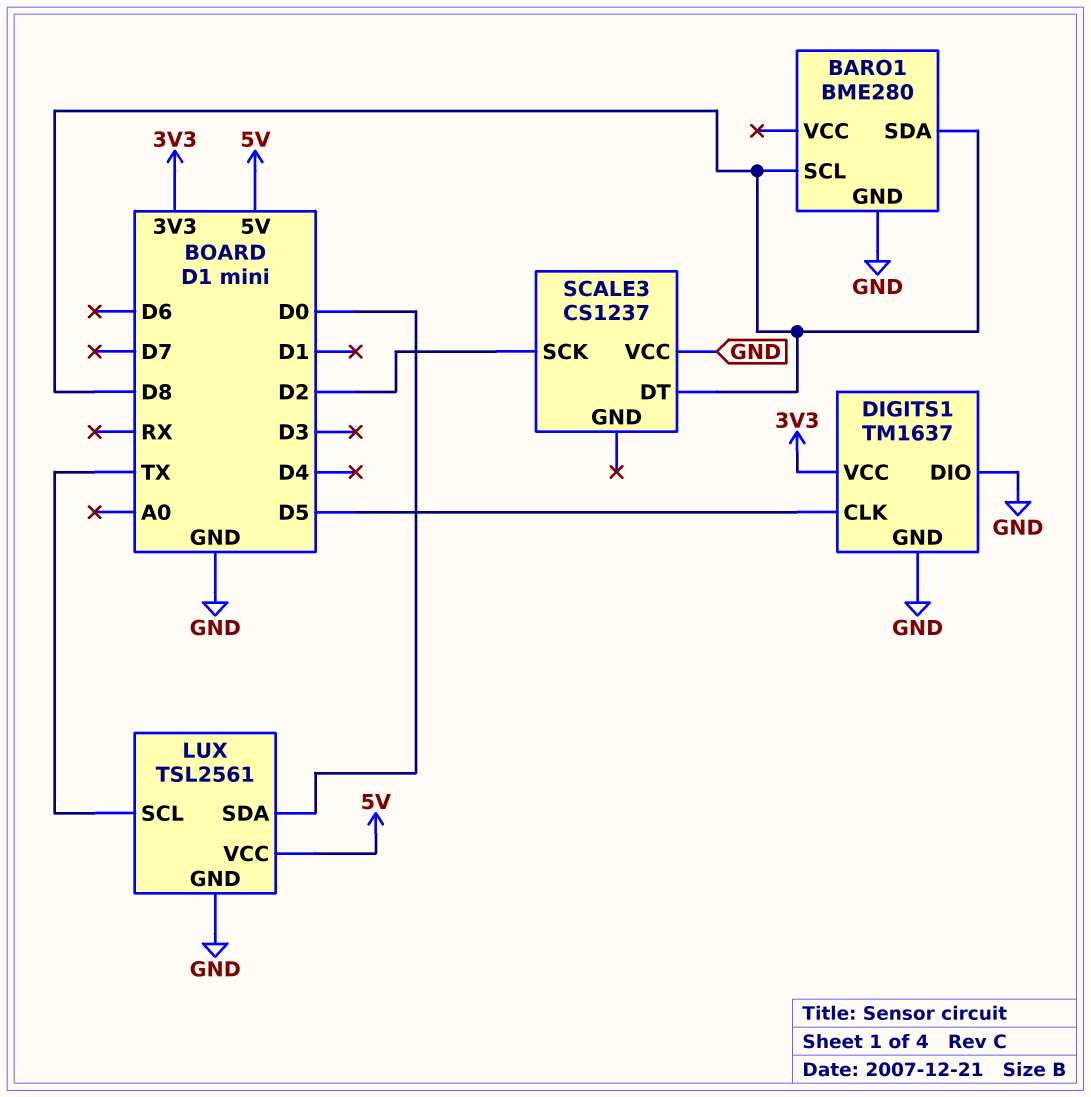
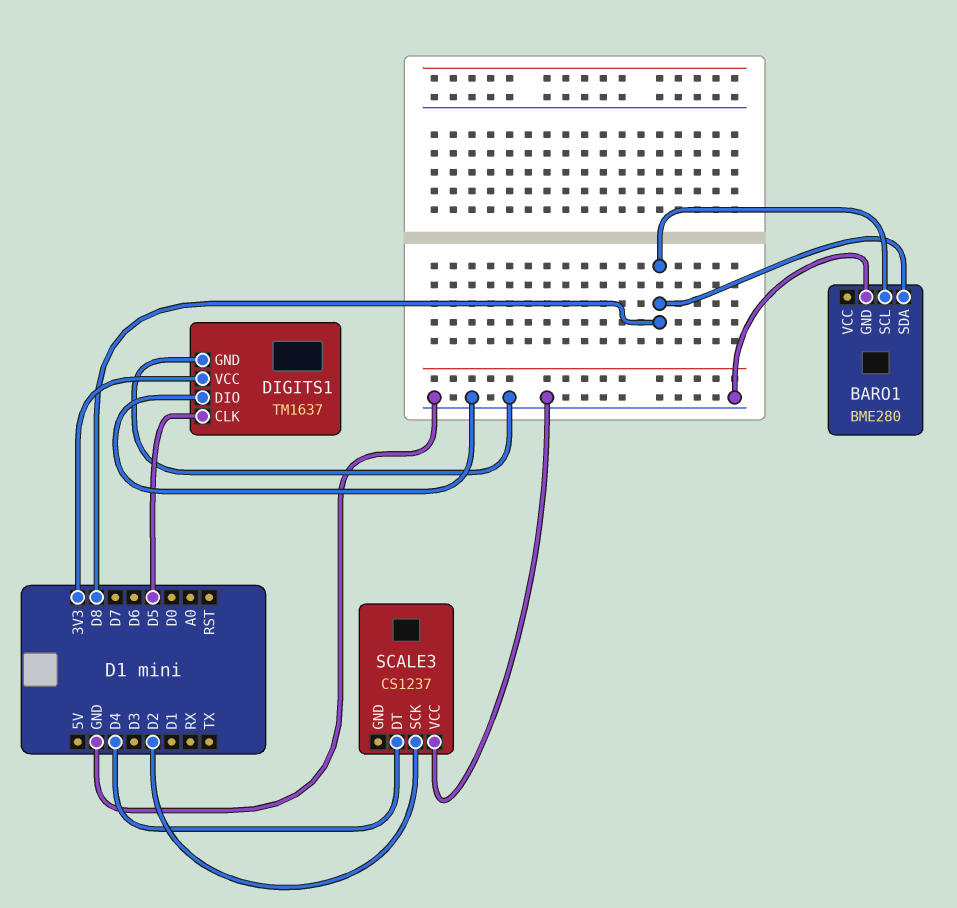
LUX: TSL2561 -> none
LUX pin GND: GND -> none
LUX pin SCL: TX -> none
LUX pin SDA: D0 -> none
LUX pin VCC: 5V -> none
SCALE3 pin DT: D8 -> D4

